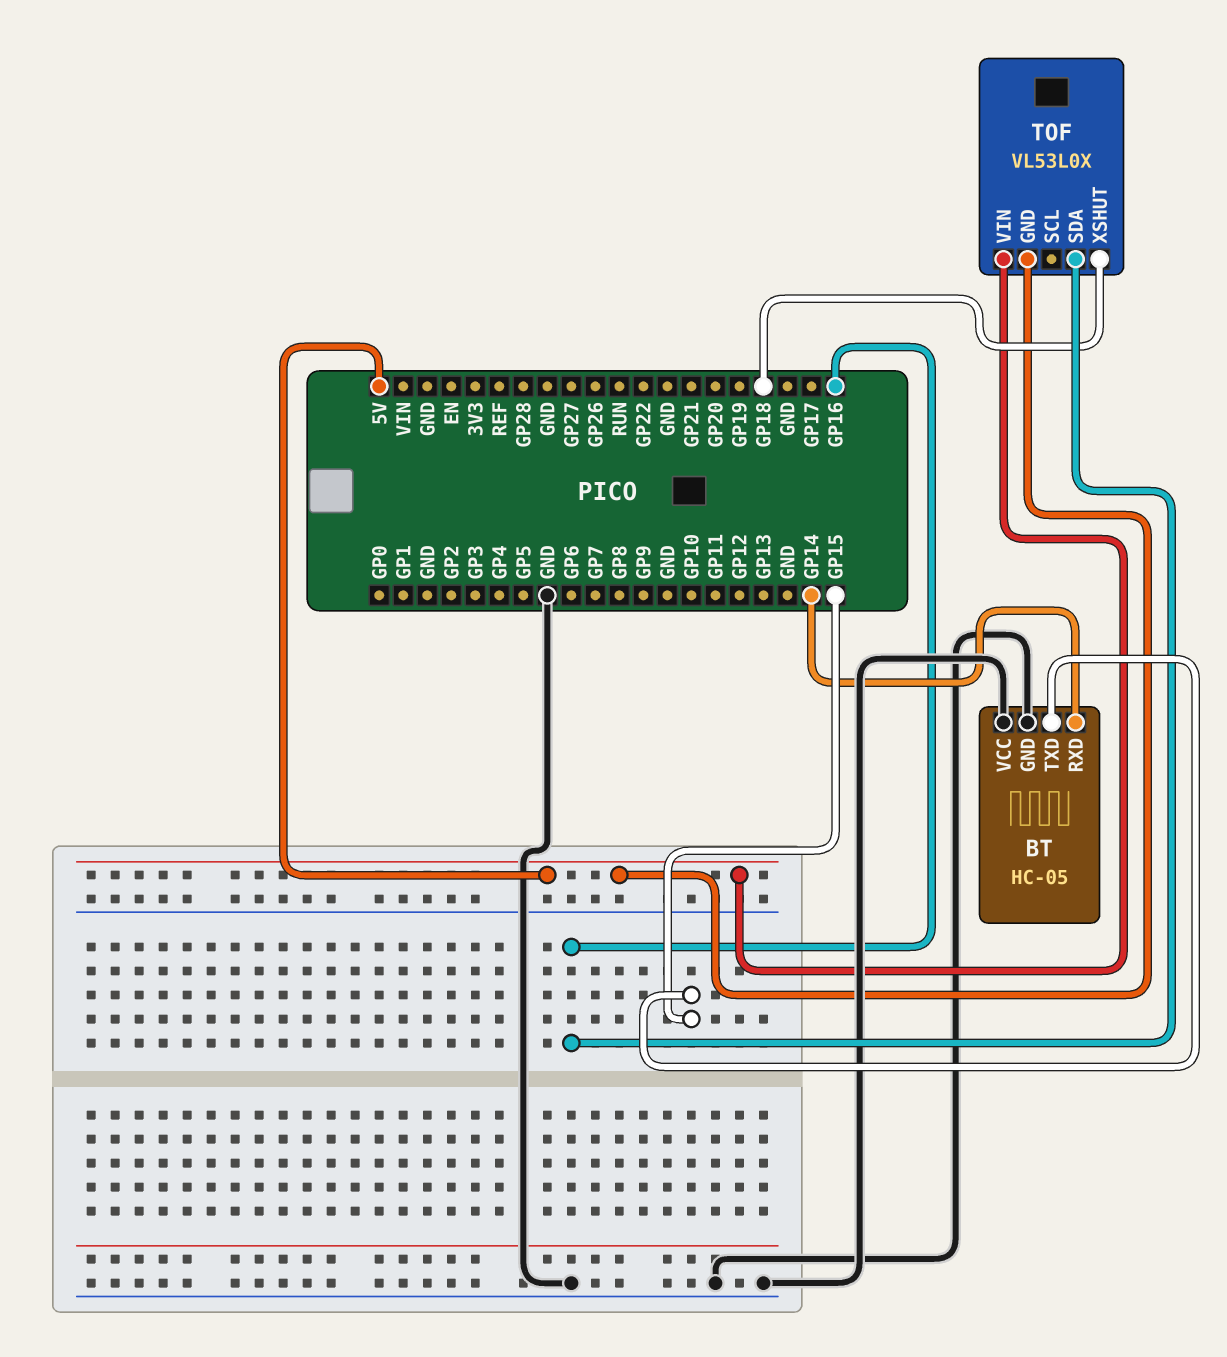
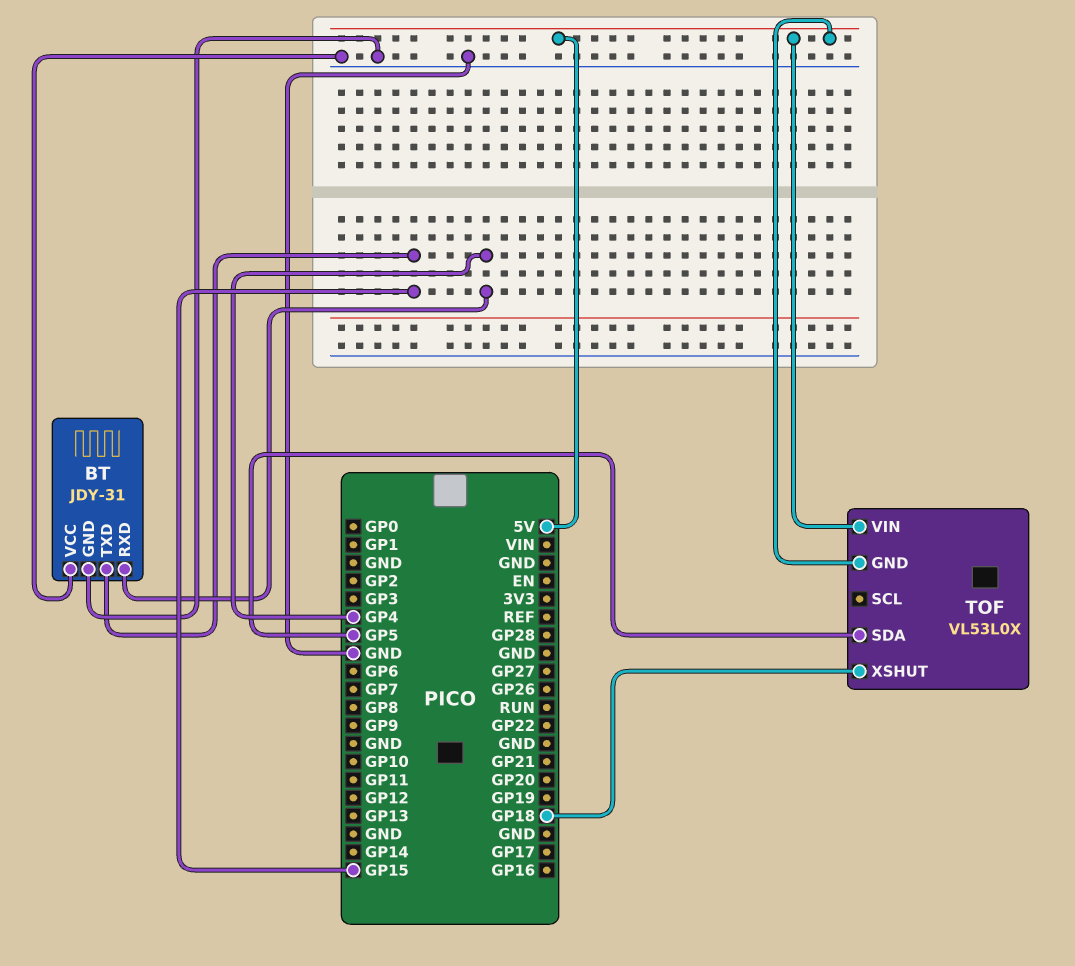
BT: HC-05 -> JDY-31
BT pin RXD: GP14 -> GP4
TOF pin SDA: GP16 -> GP5

